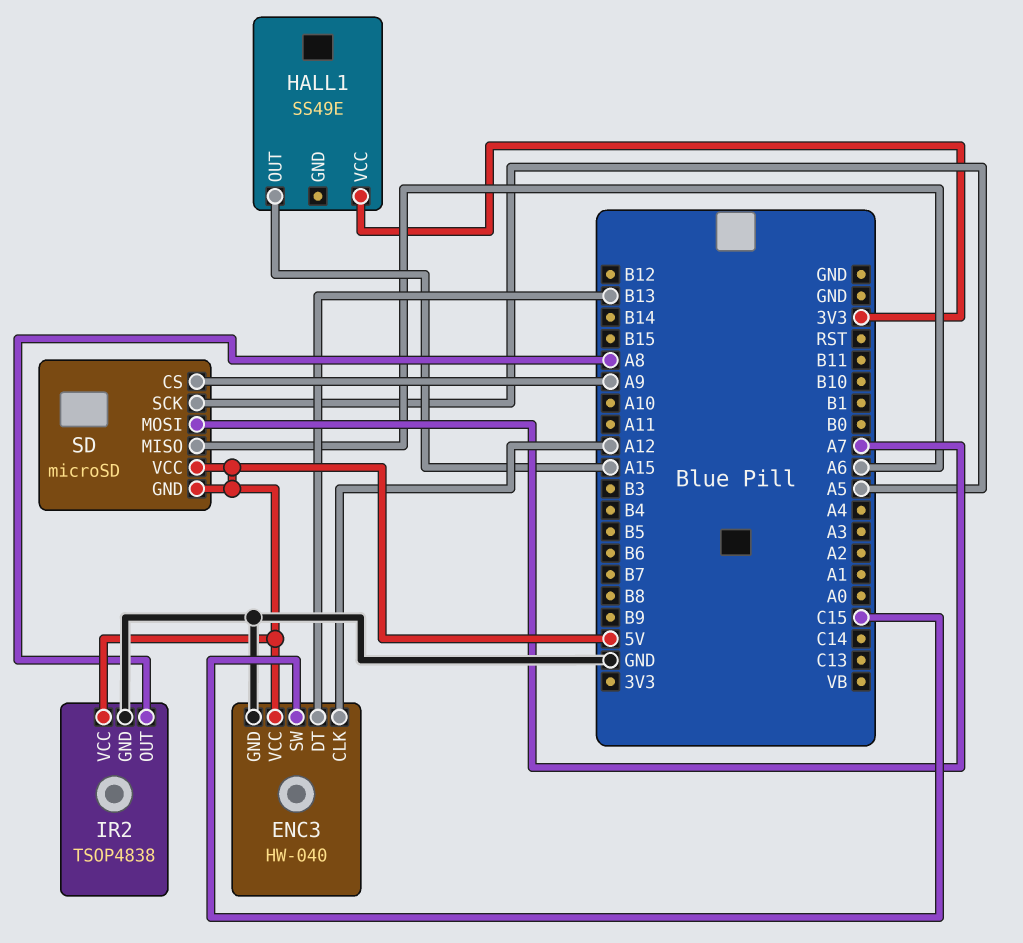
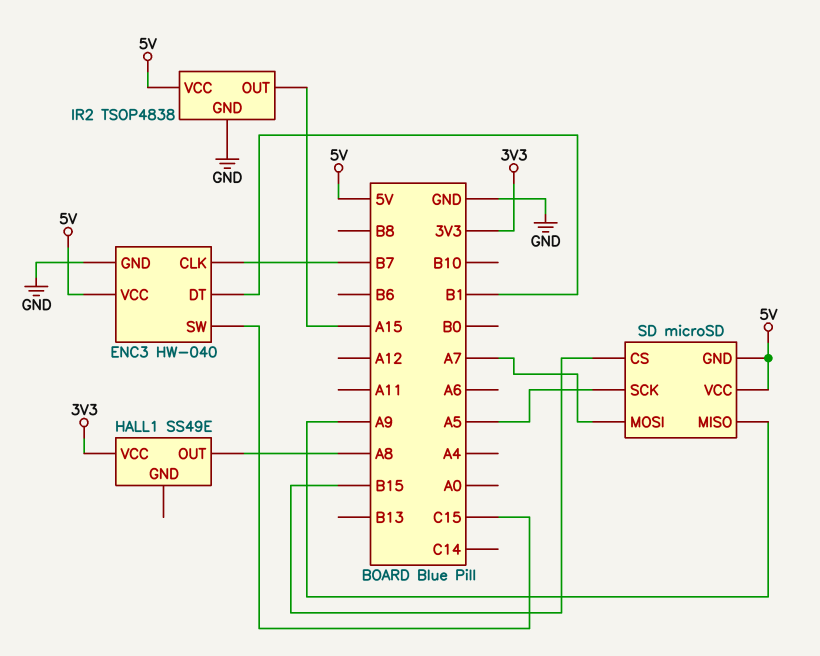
ENC3 pin CLK: A12 -> B7
ENC3 pin DT: B13 -> B1
HALL1 pin OUT: A15 -> A8
IR2 pin OUT: A8 -> A15
SD pin CS: A9 -> B15
SD pin MISO: A6 -> A9

